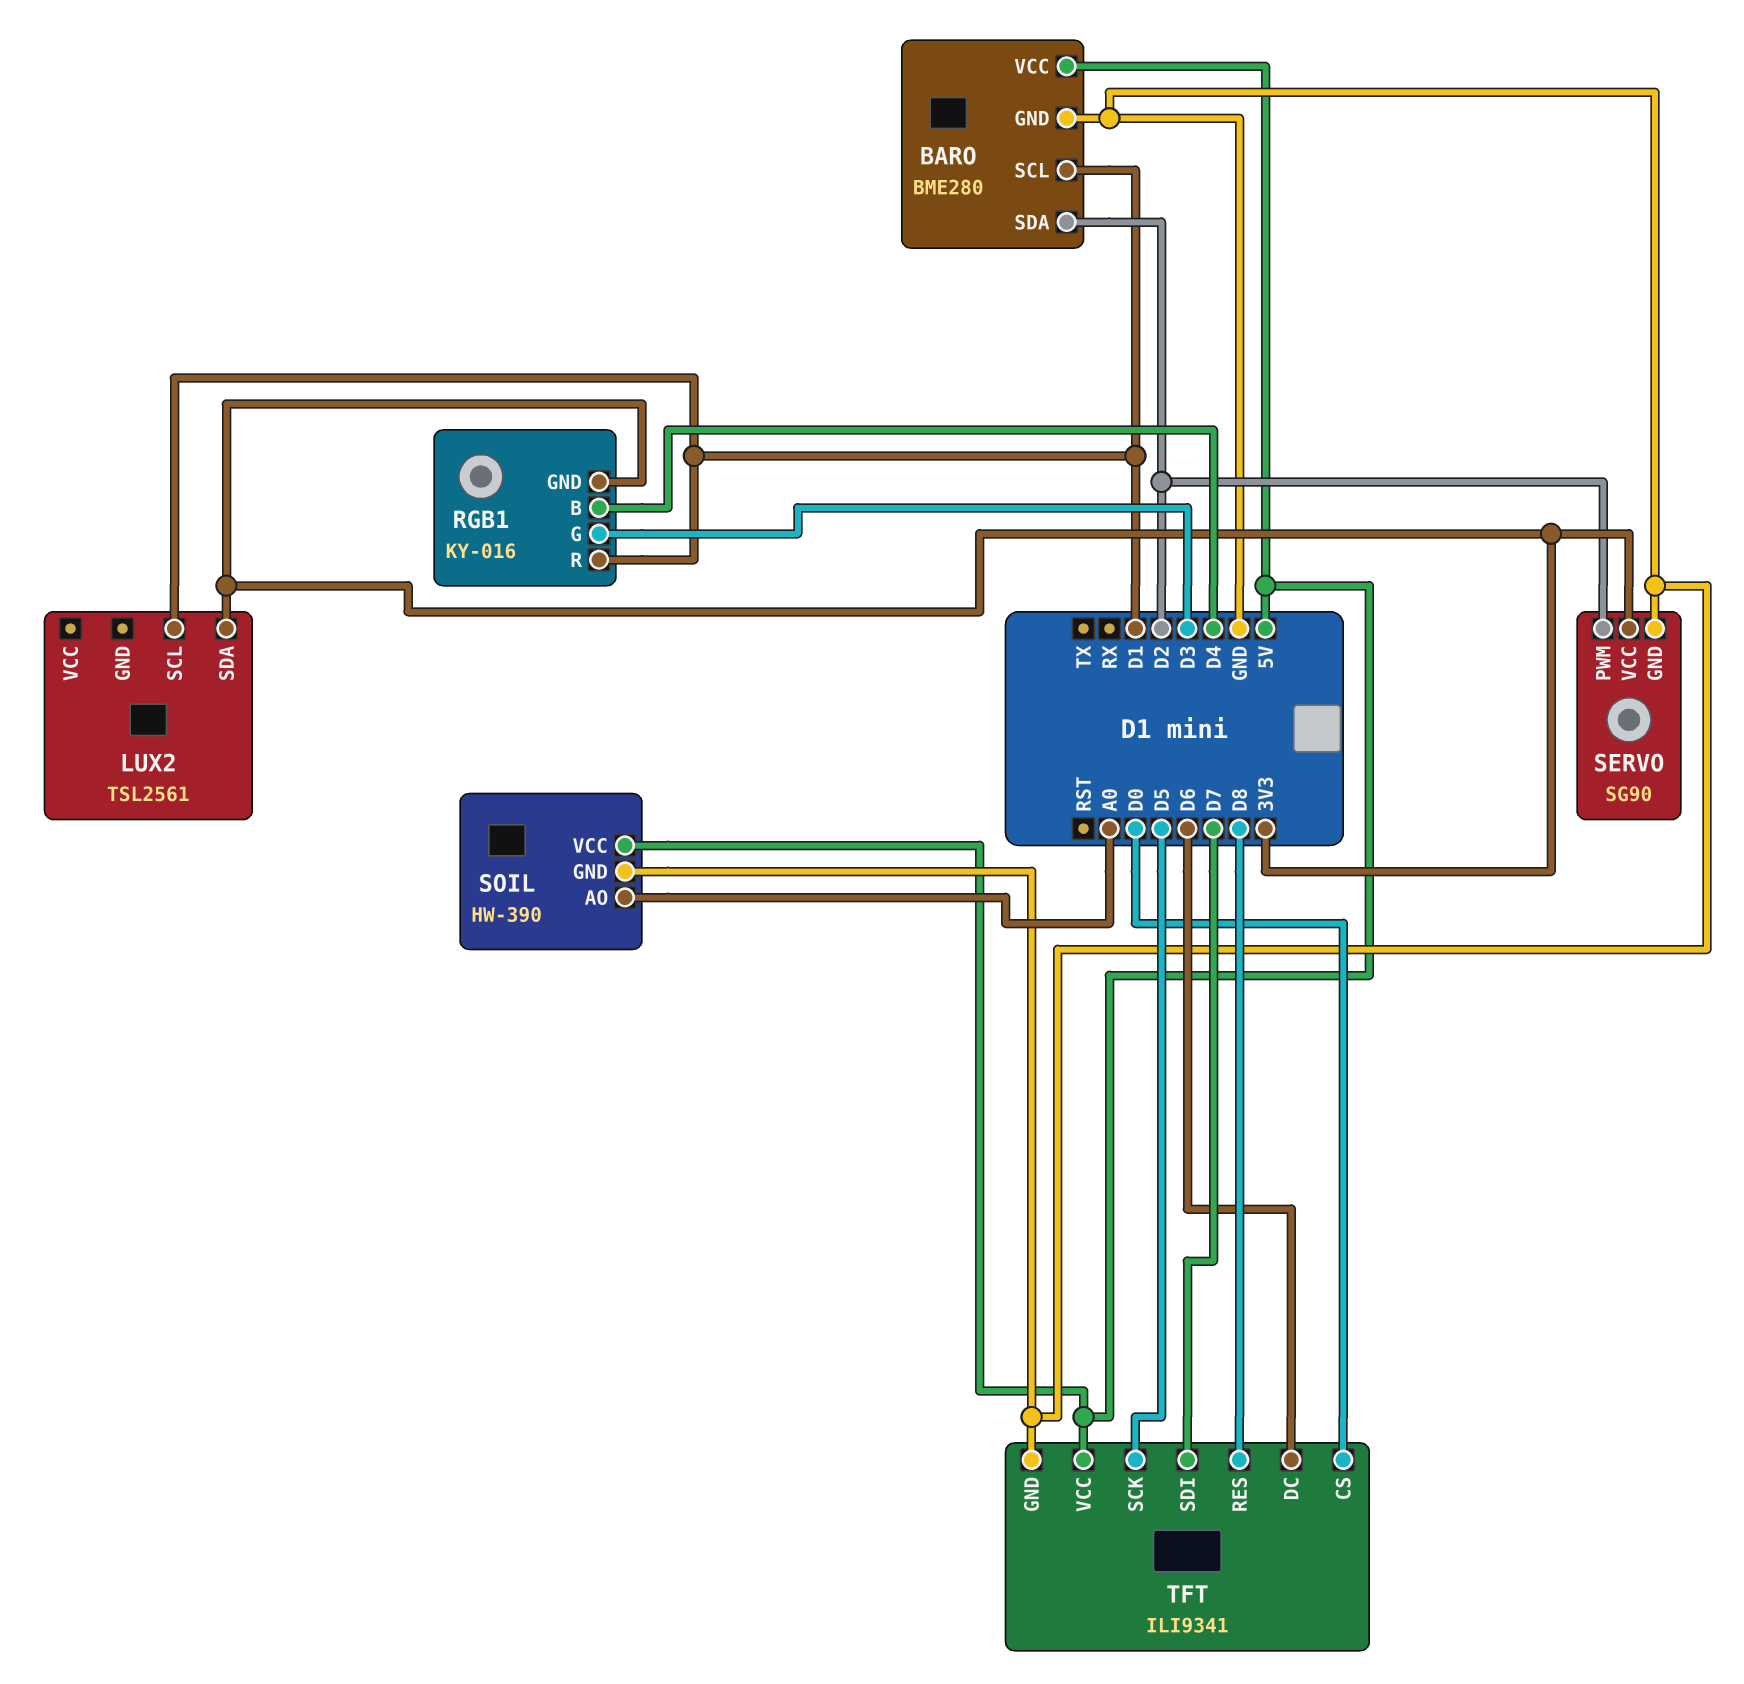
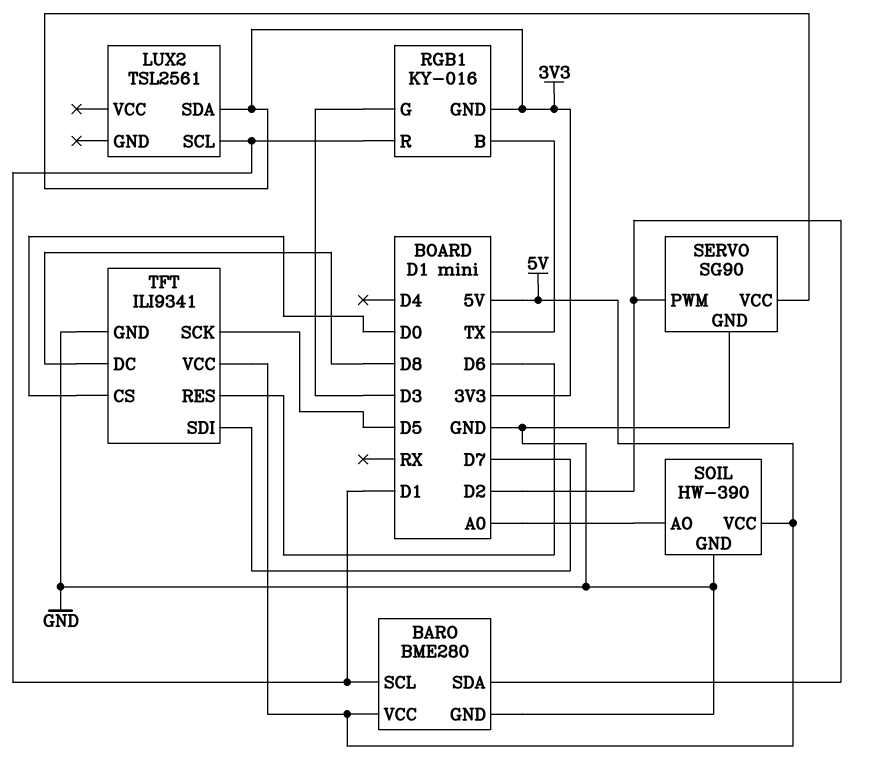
RGB1 pin B: D4 -> TX
TFT pin DC: D6 -> D8
TFT pin RES: D8 -> D6

